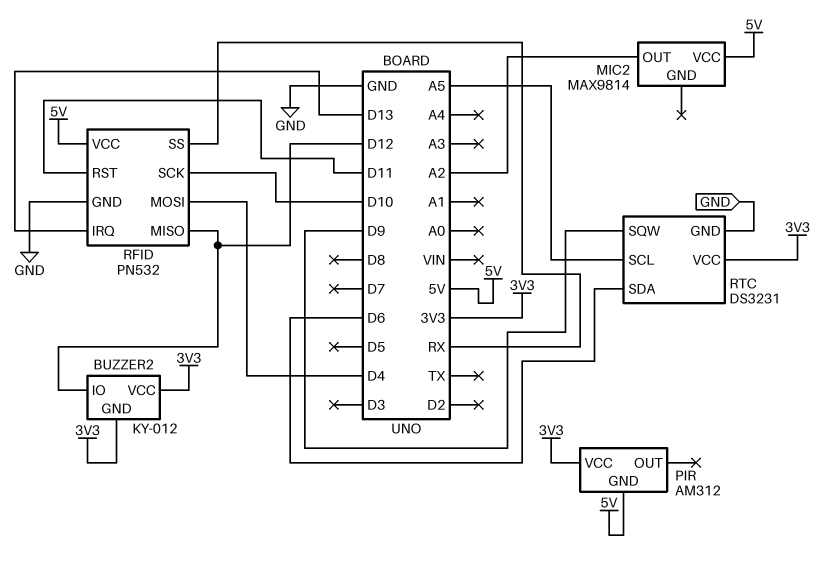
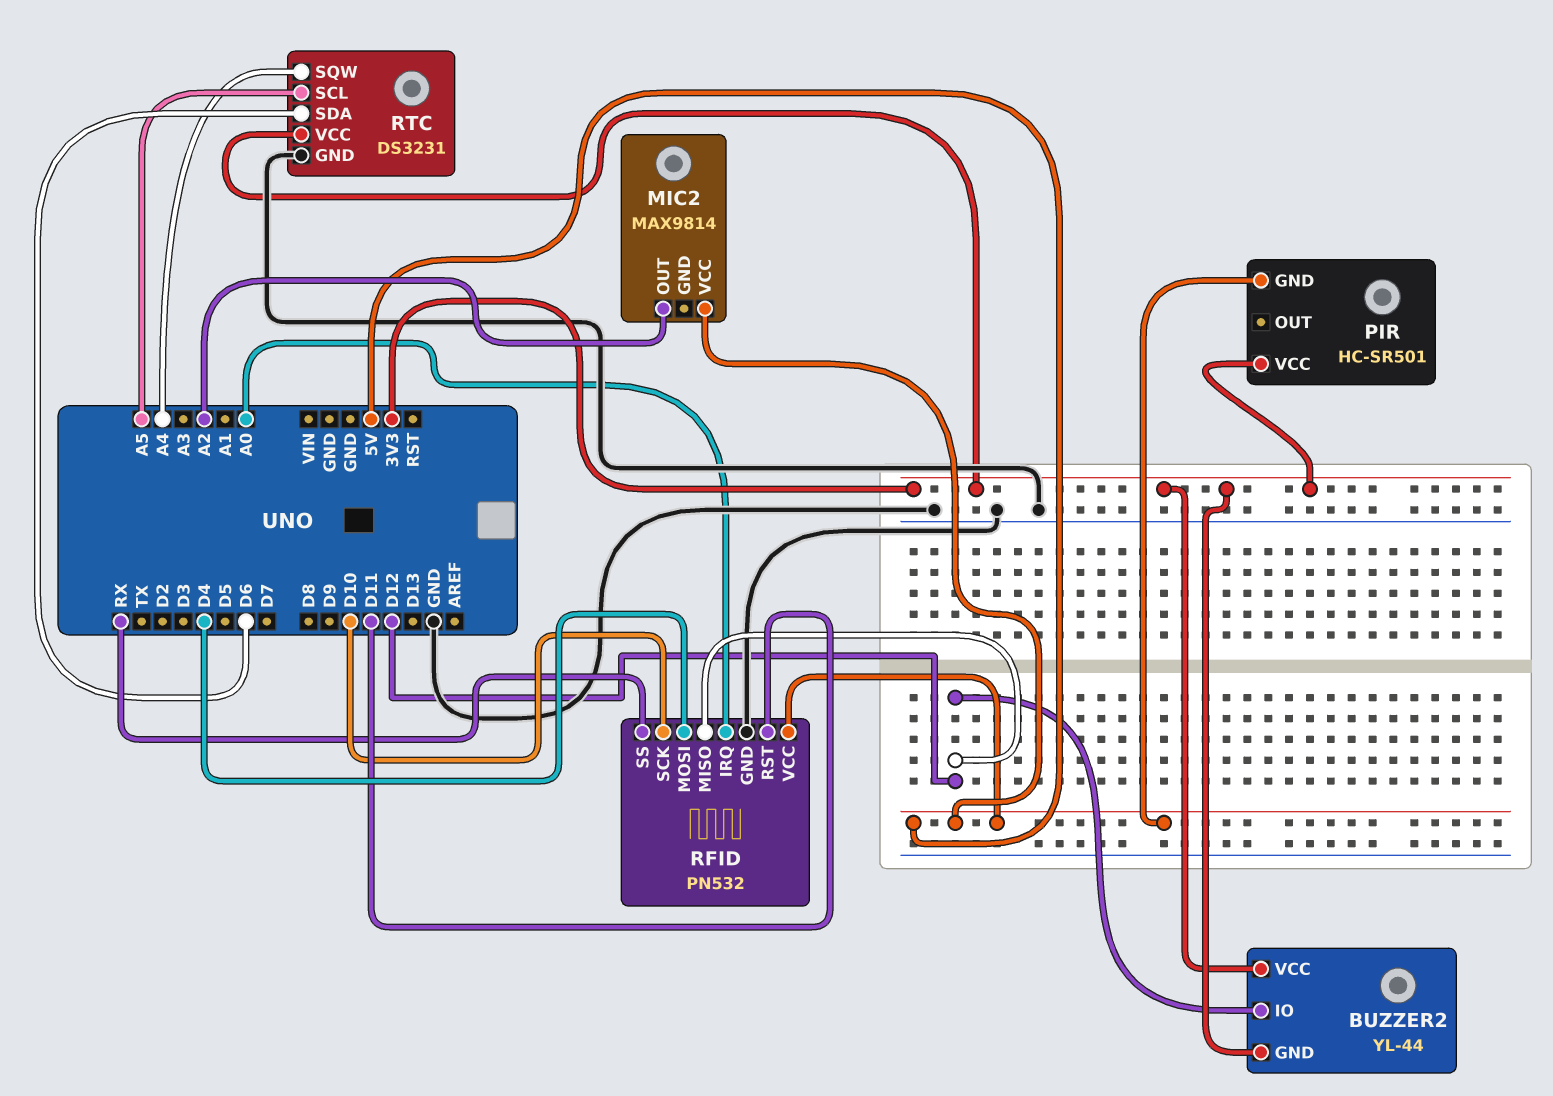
BUZZER2: KY-012 -> YL-44
PIR: AM312 -> HC-SR501
RFID pin IRQ: D13 -> A0
RTC pin SQW: D9 -> A4

